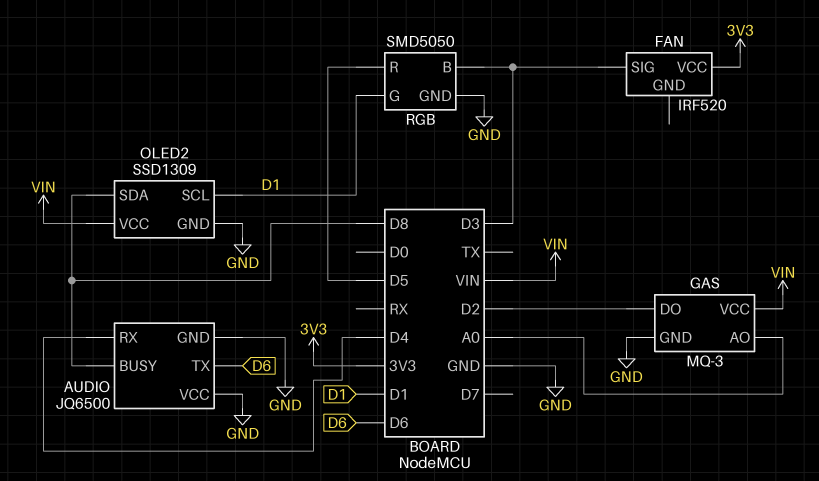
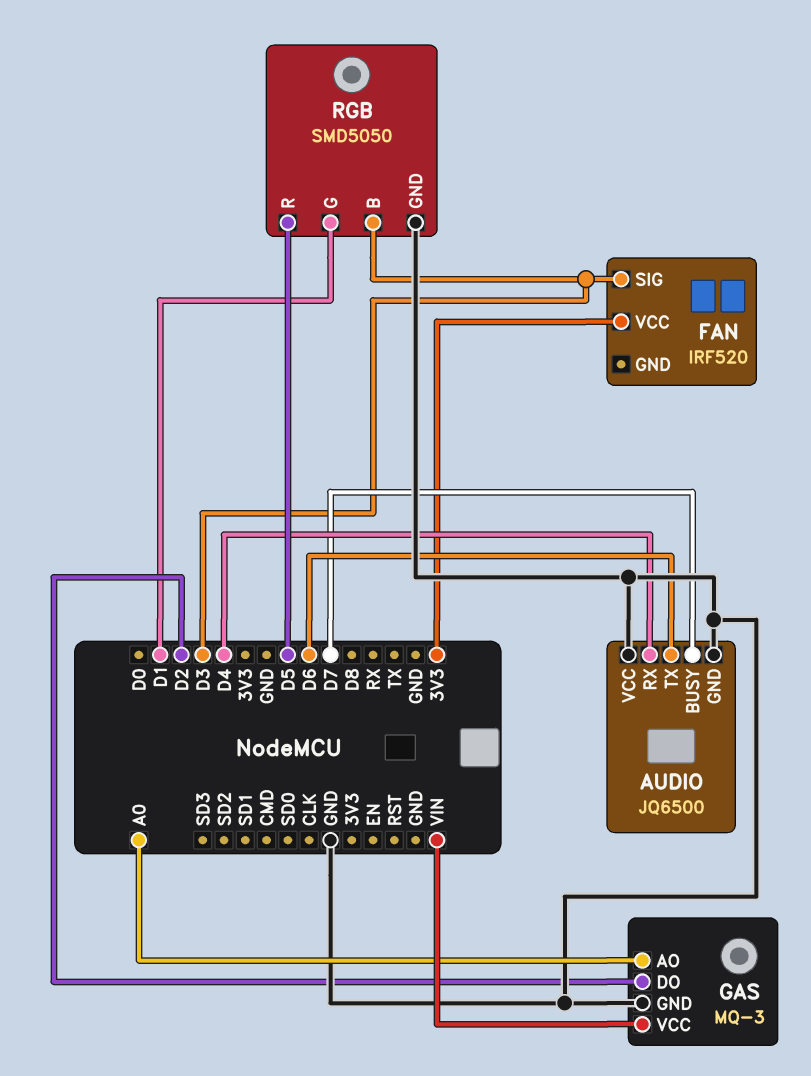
AUDIO pin BUSY: D8 -> D7
OLED2: SSD1309 -> none
OLED2 pin GND: GND -> none
OLED2 pin SCL: D1 -> none
OLED2 pin SDA: D8 -> none
OLED2 pin VCC: VIN -> none

